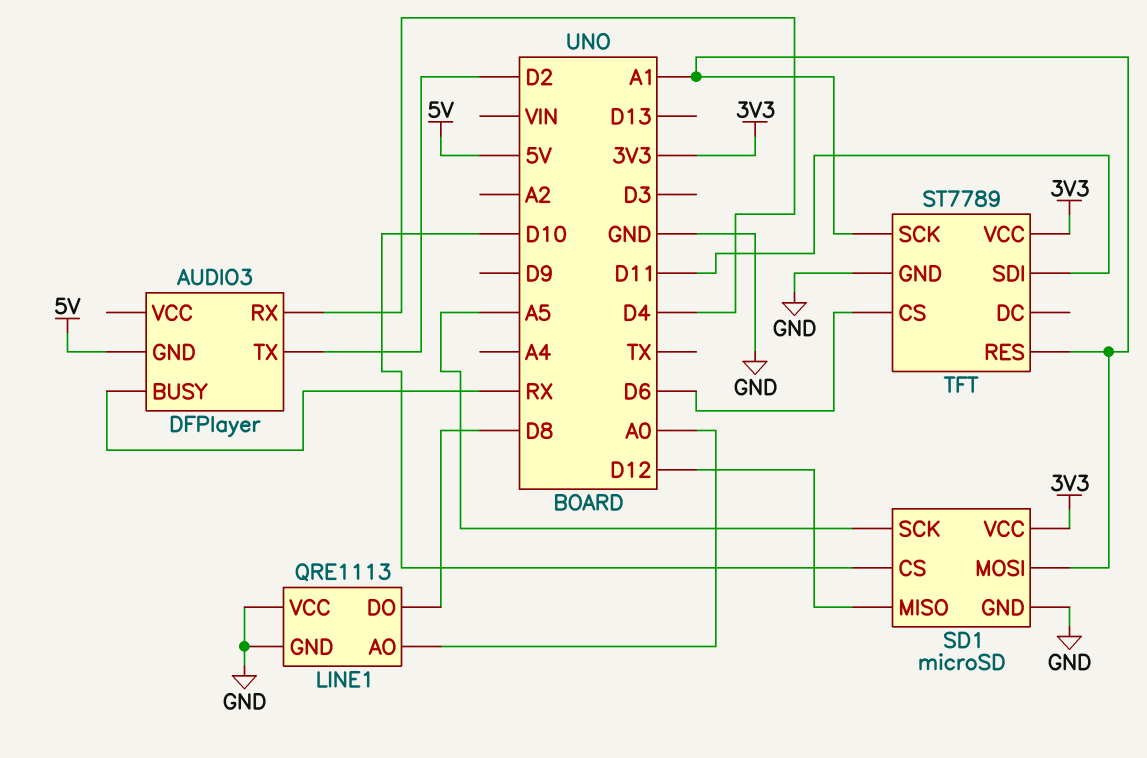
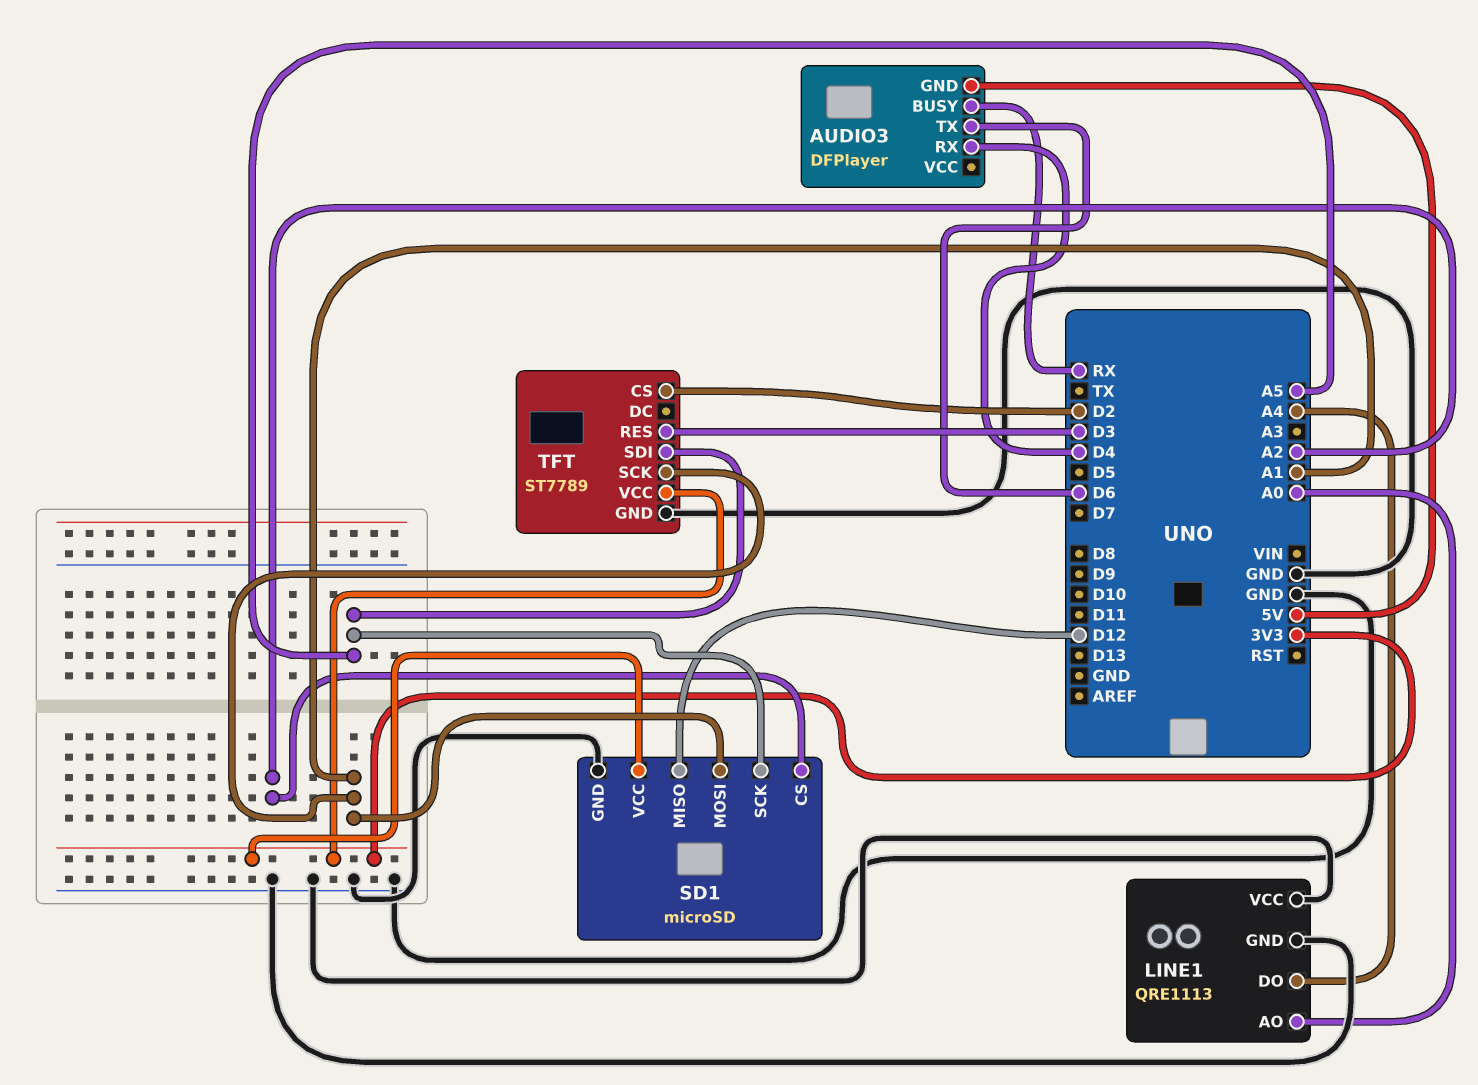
AUDIO3 pin TX: D2 -> D6
LINE1 pin DO: D8 -> A4
SD1 pin CS: D10 -> A2
TFT pin CS: D6 -> D2
TFT pin RES: A1 -> D3
TFT pin SDI: D11 -> A5

